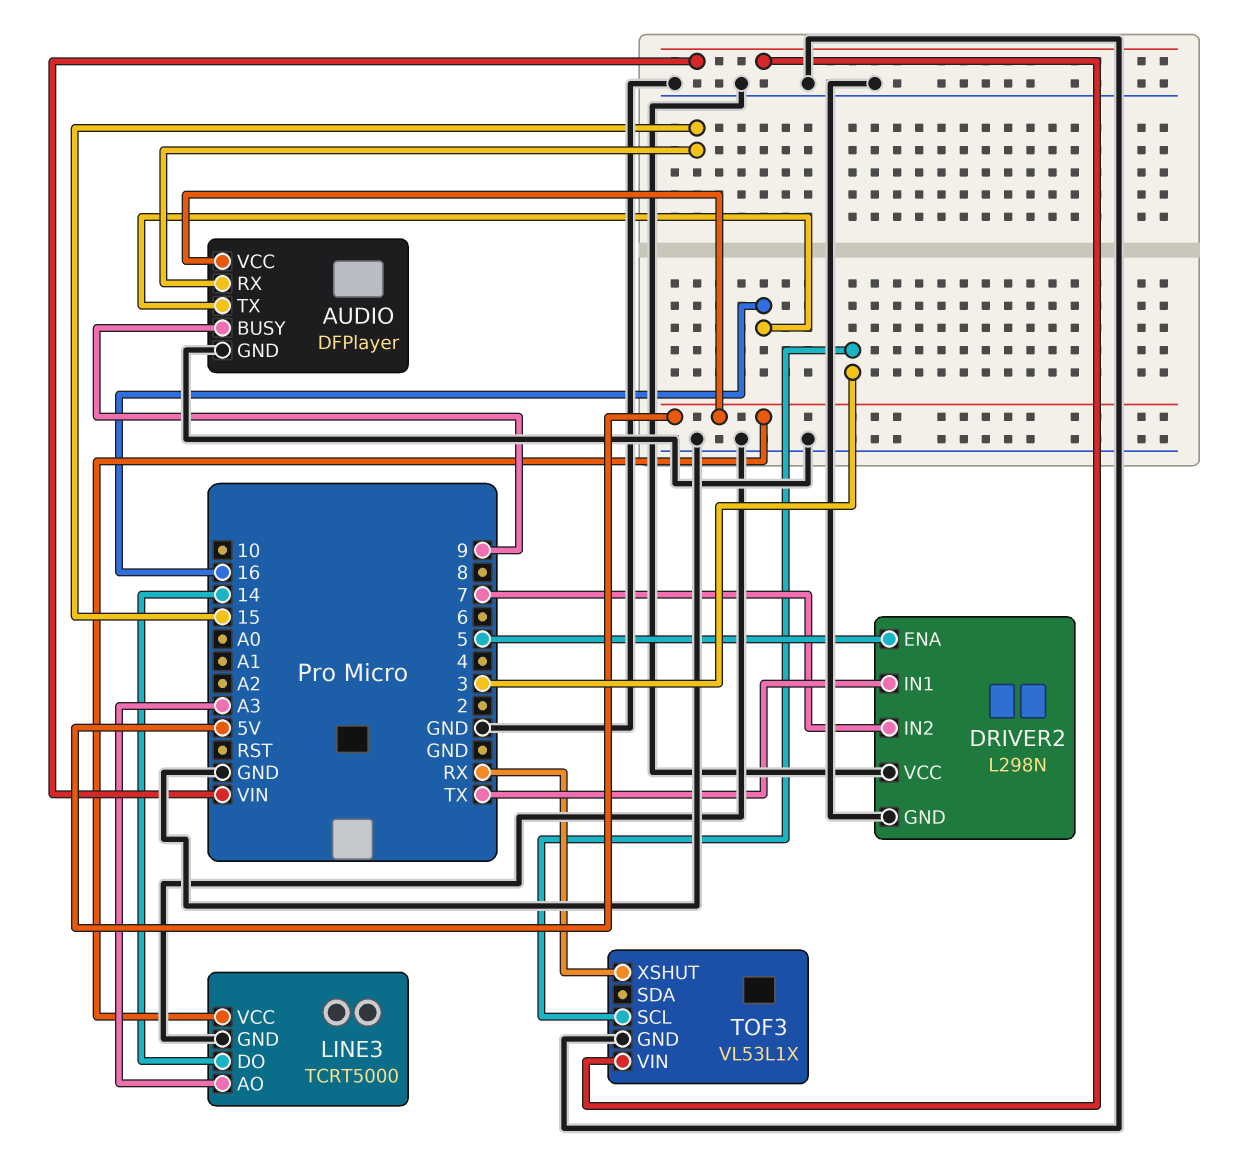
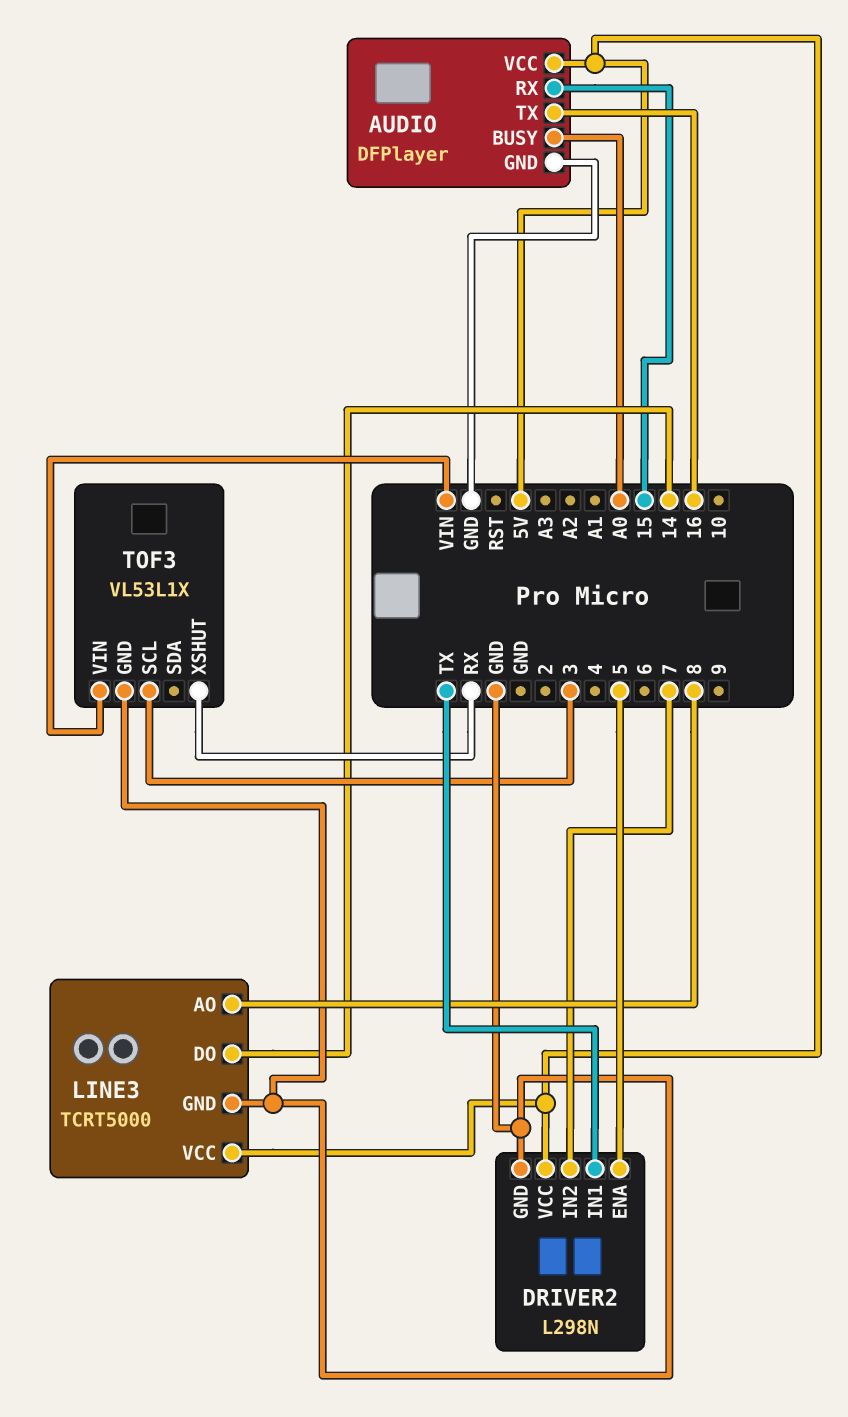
AUDIO pin BUSY: 9 -> A0
DRIVER2 pin VCC: GND -> 5V
LINE3 pin AO: A3 -> 8

